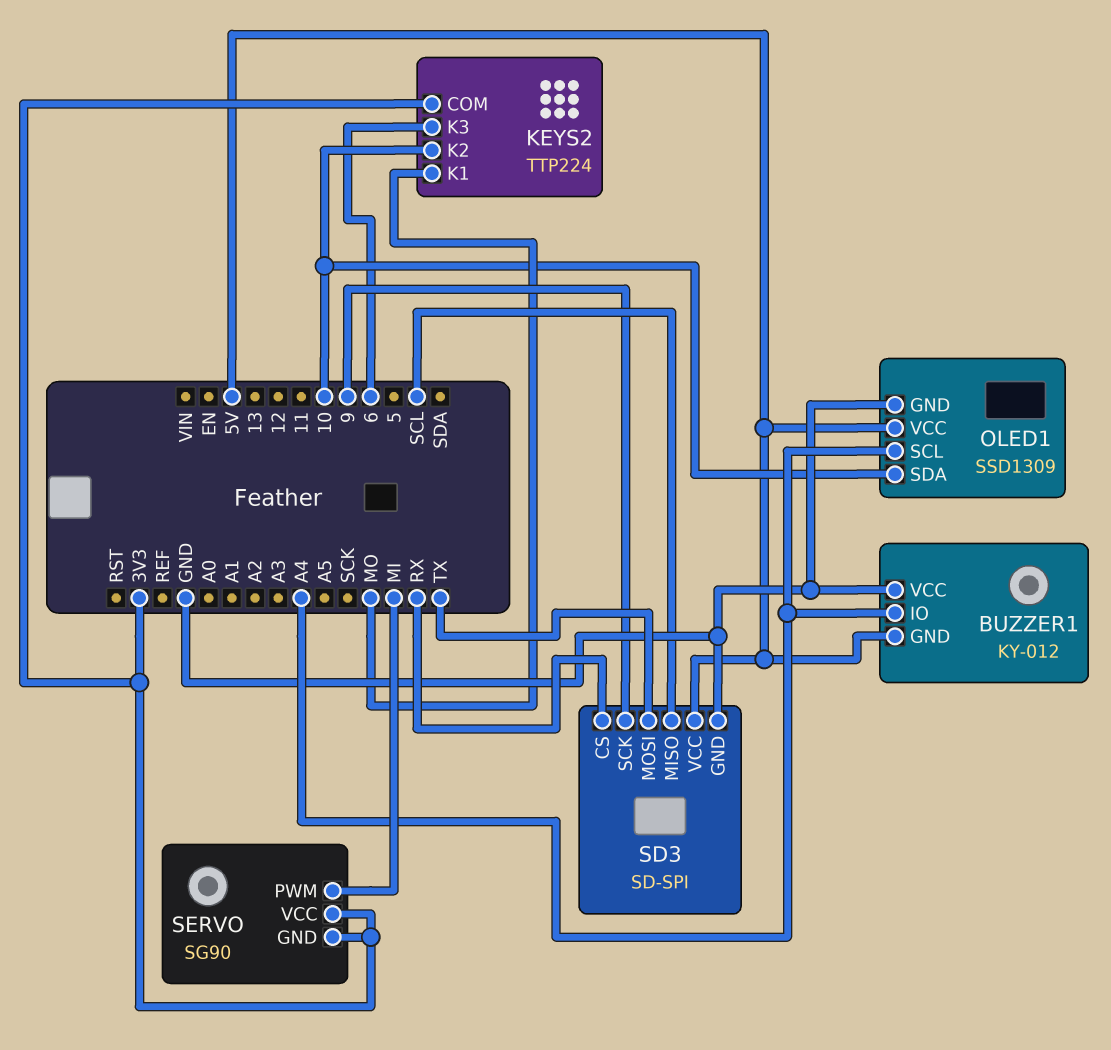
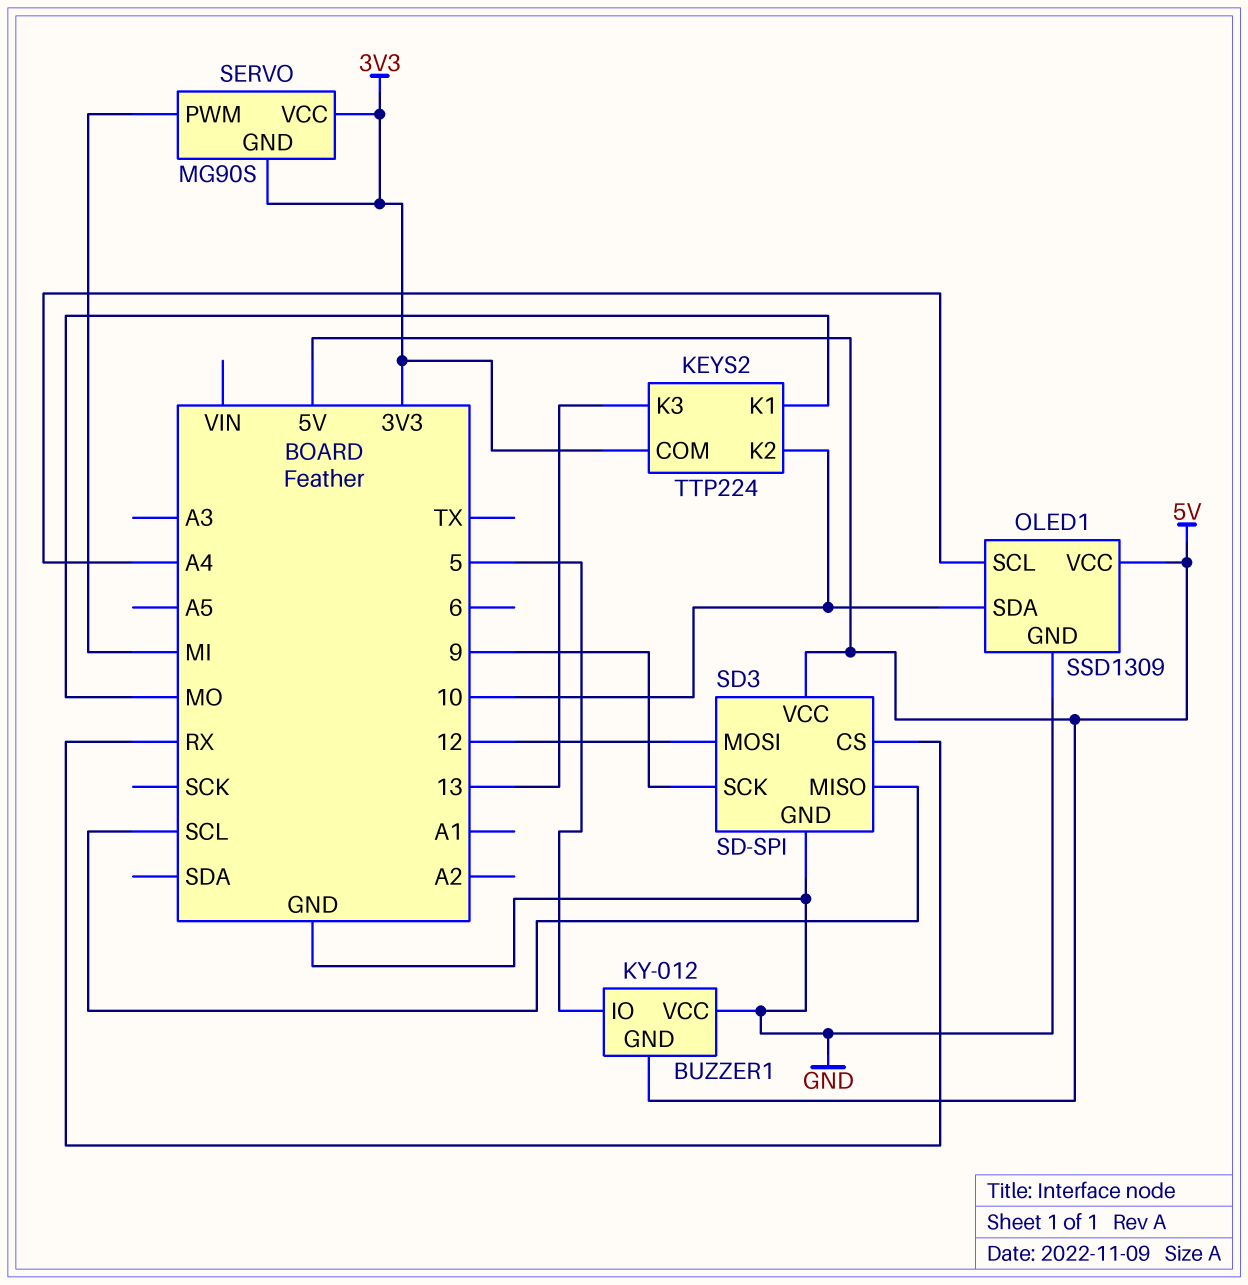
BUZZER1 pin IO: A4 -> 5
KEYS2 pin K3: 6 -> 13
SD3 pin MOSI: TX -> 12
SERVO: SG90 -> MG90S

